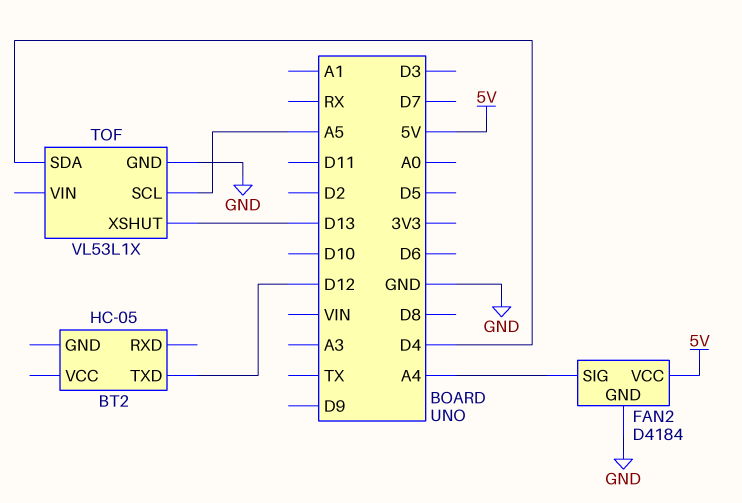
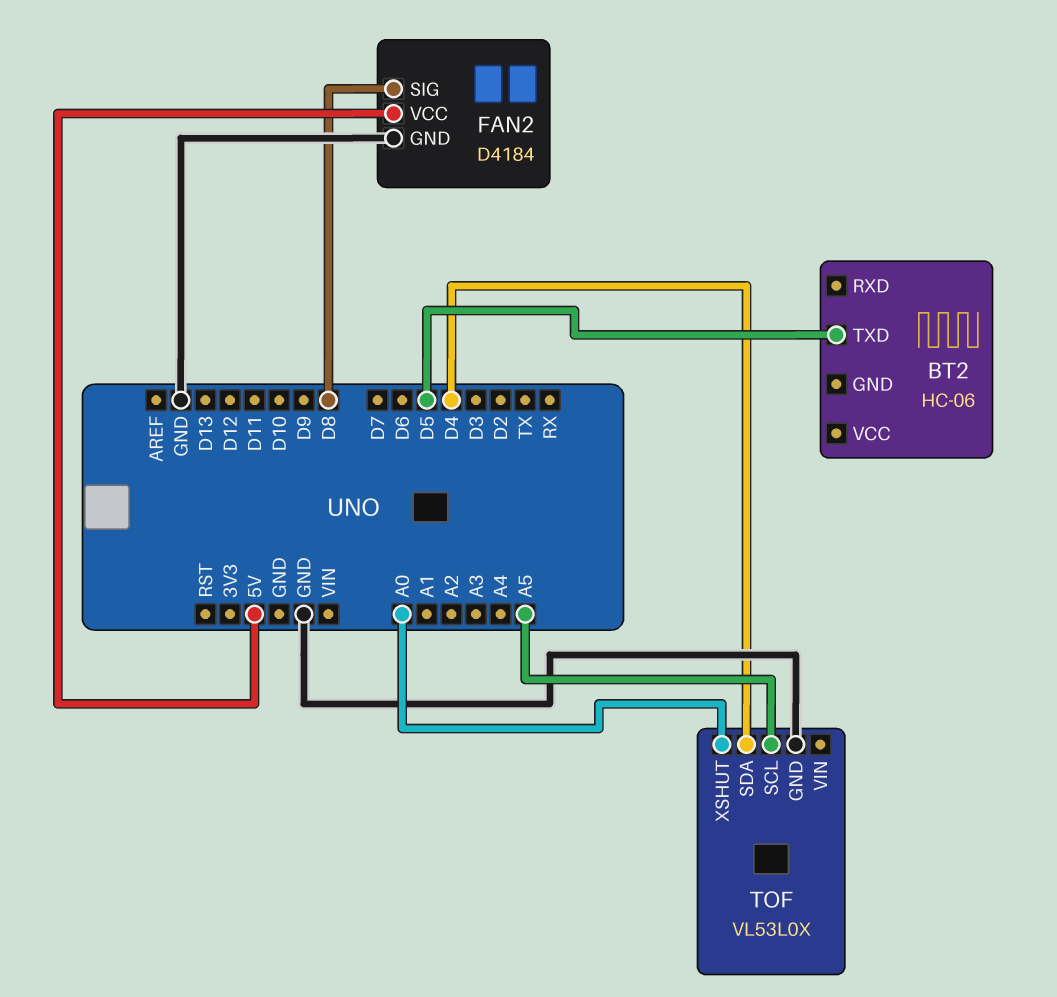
BT2: HC-05 -> HC-06
BT2 pin TXD: D12 -> D5
FAN2 pin SIG: A4 -> D8
TOF: VL53L1X -> VL53L0X
TOF pin XSHUT: D13 -> A0

